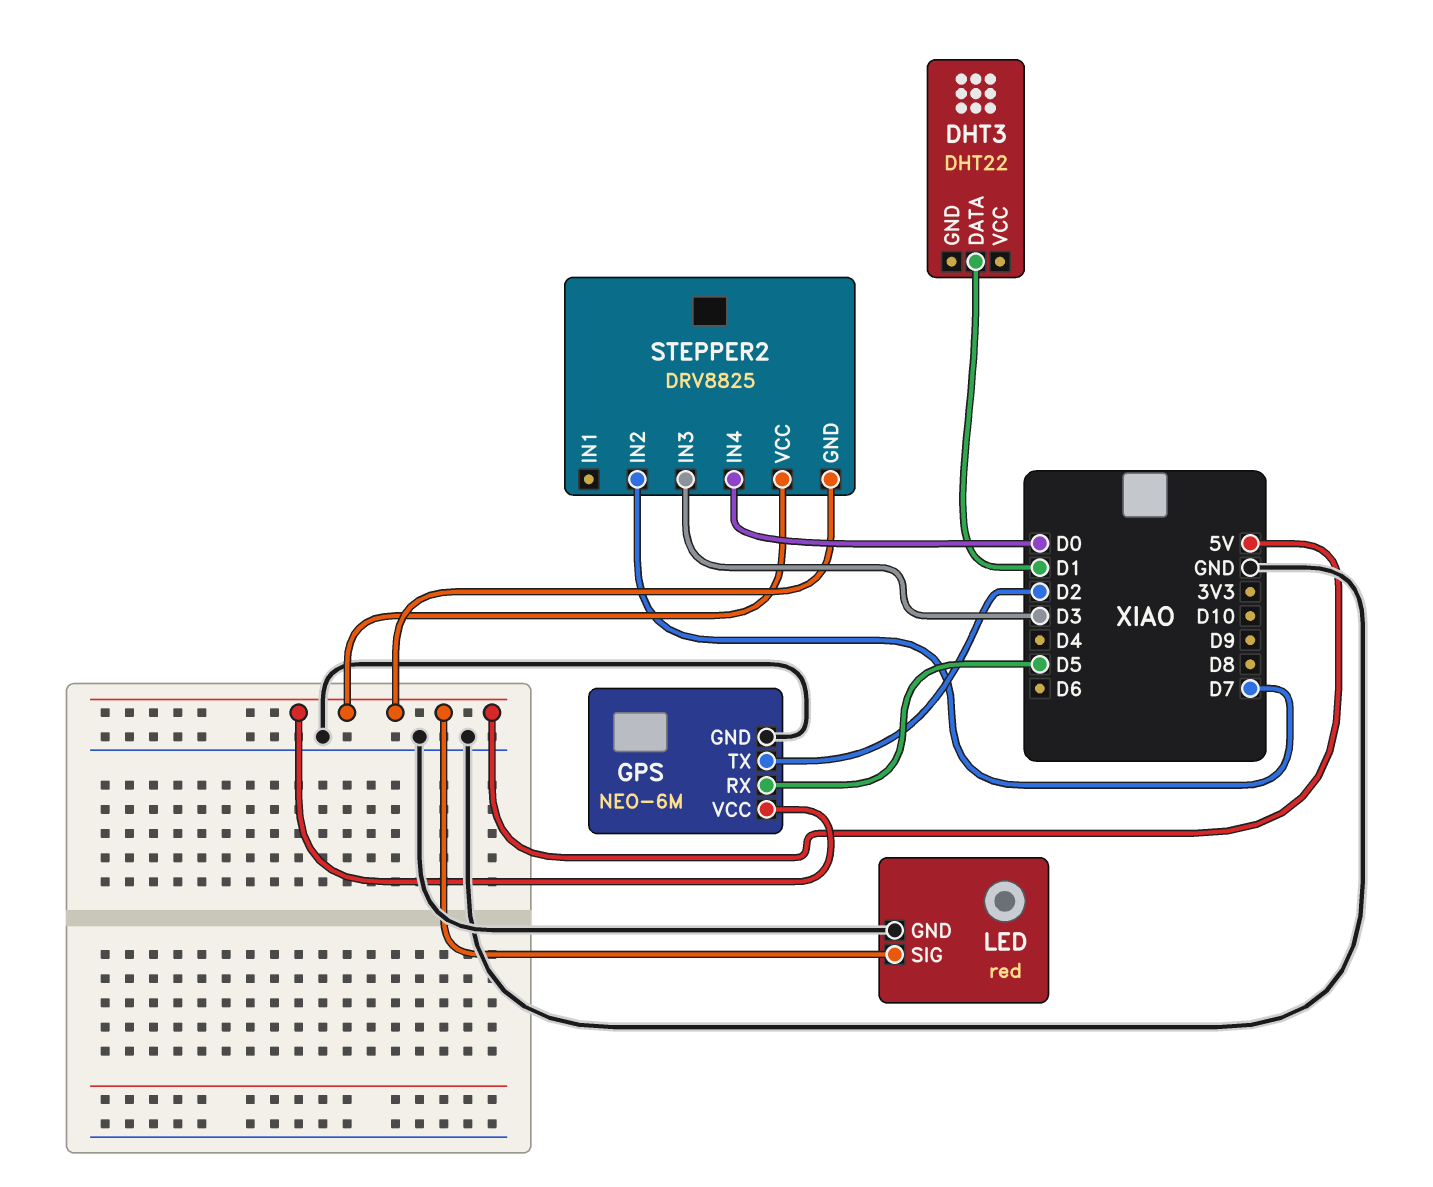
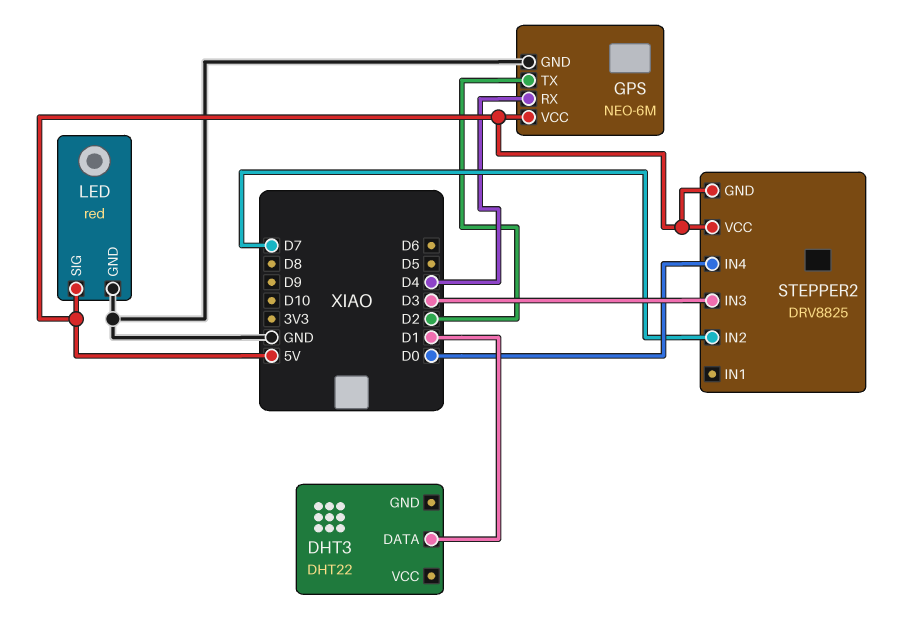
GPS pin RX: D5 -> D4

